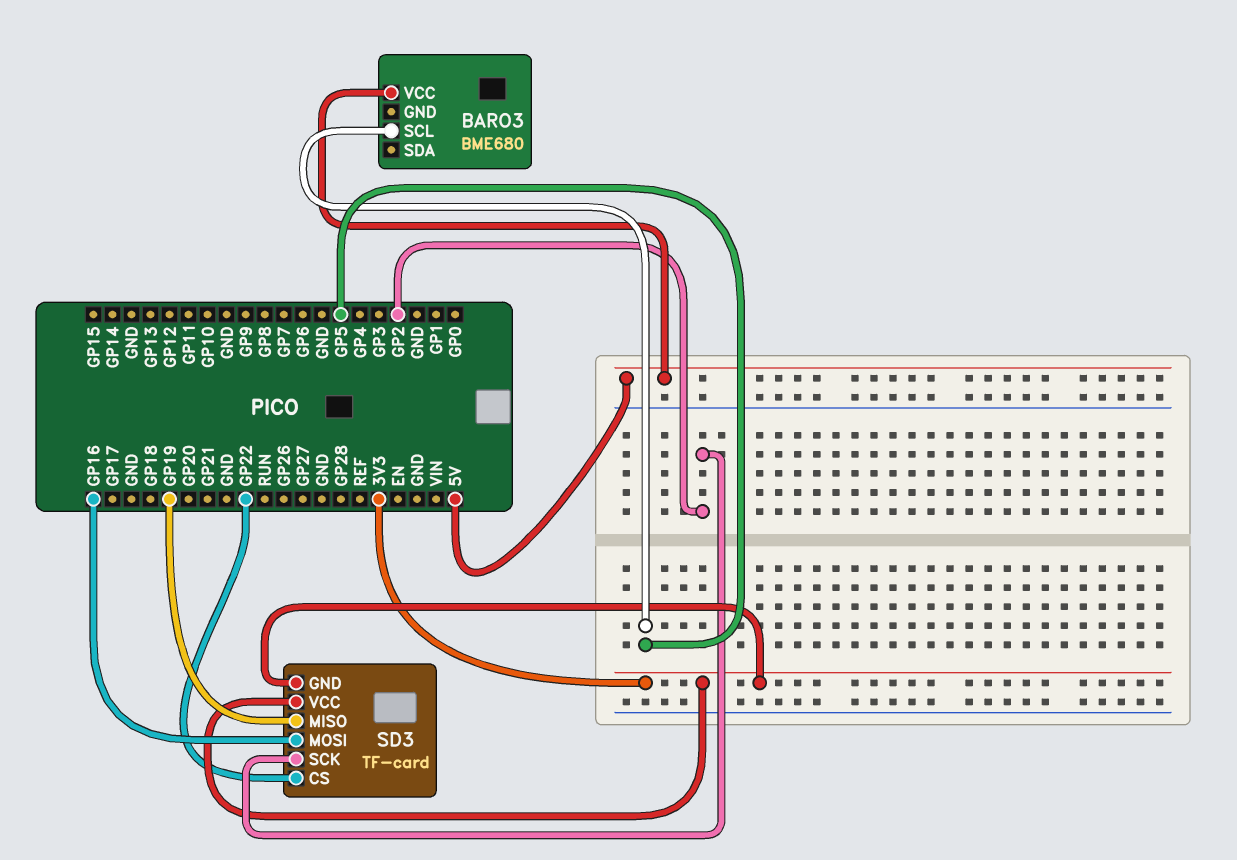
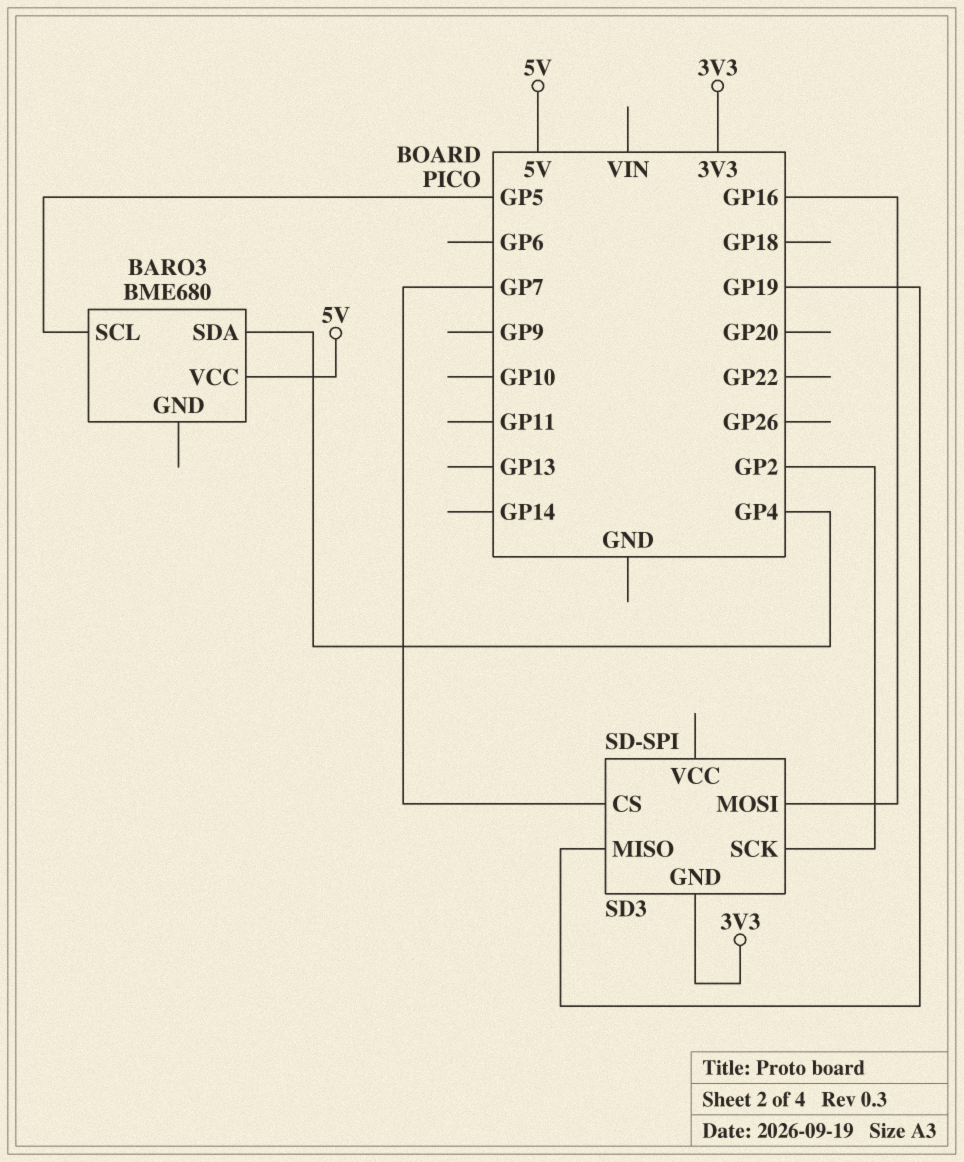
BARO3 pin SDA: none -> GP4
SD3: TF-card -> SD-SPI
SD3 pin CS: GP22 -> GP7
SD3 pin VCC: 3V3 -> none

